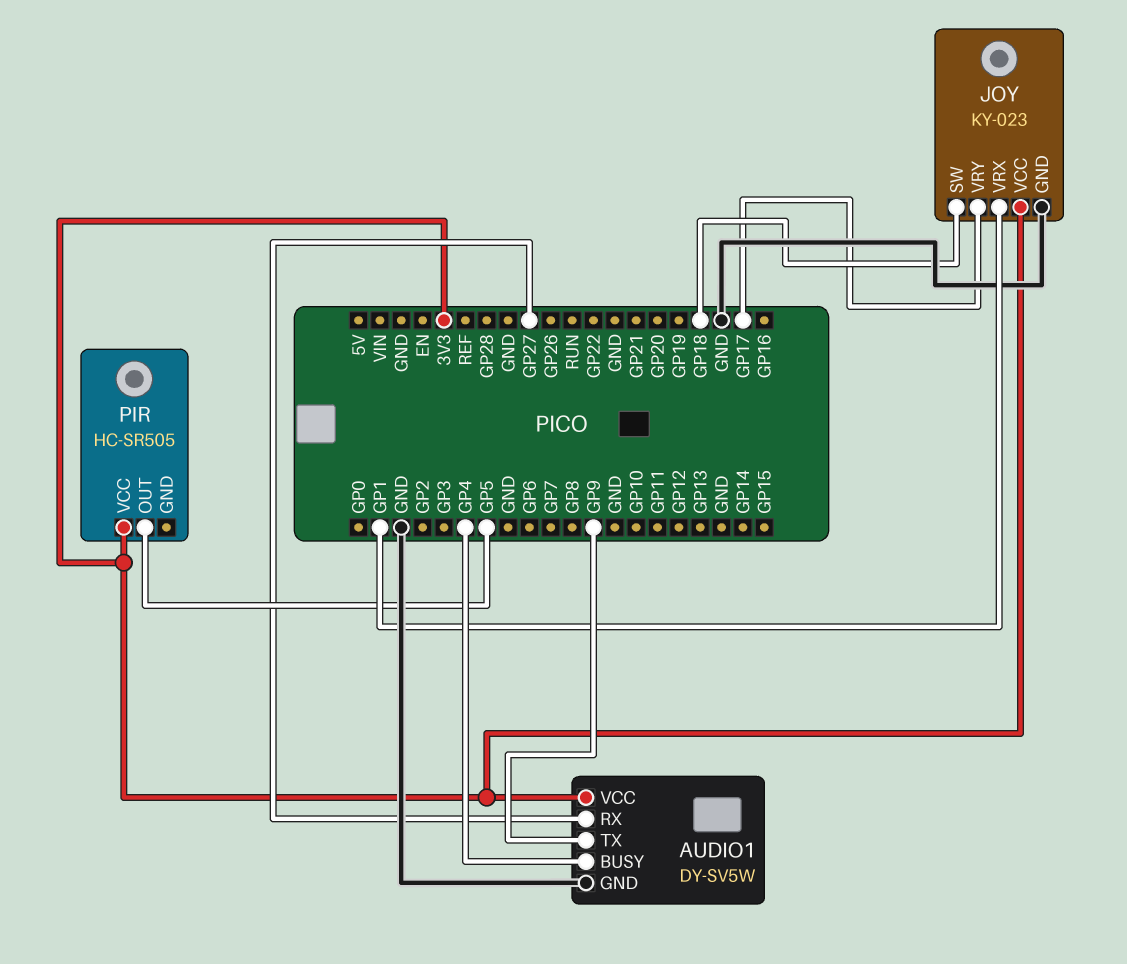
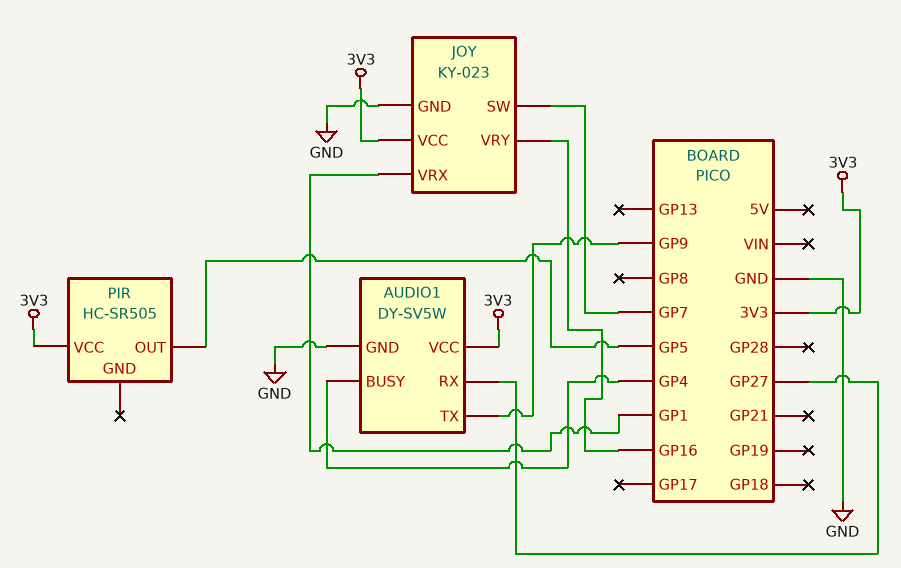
JOY pin SW: GP18 -> GP7
JOY pin VRY: GP17 -> GP16

